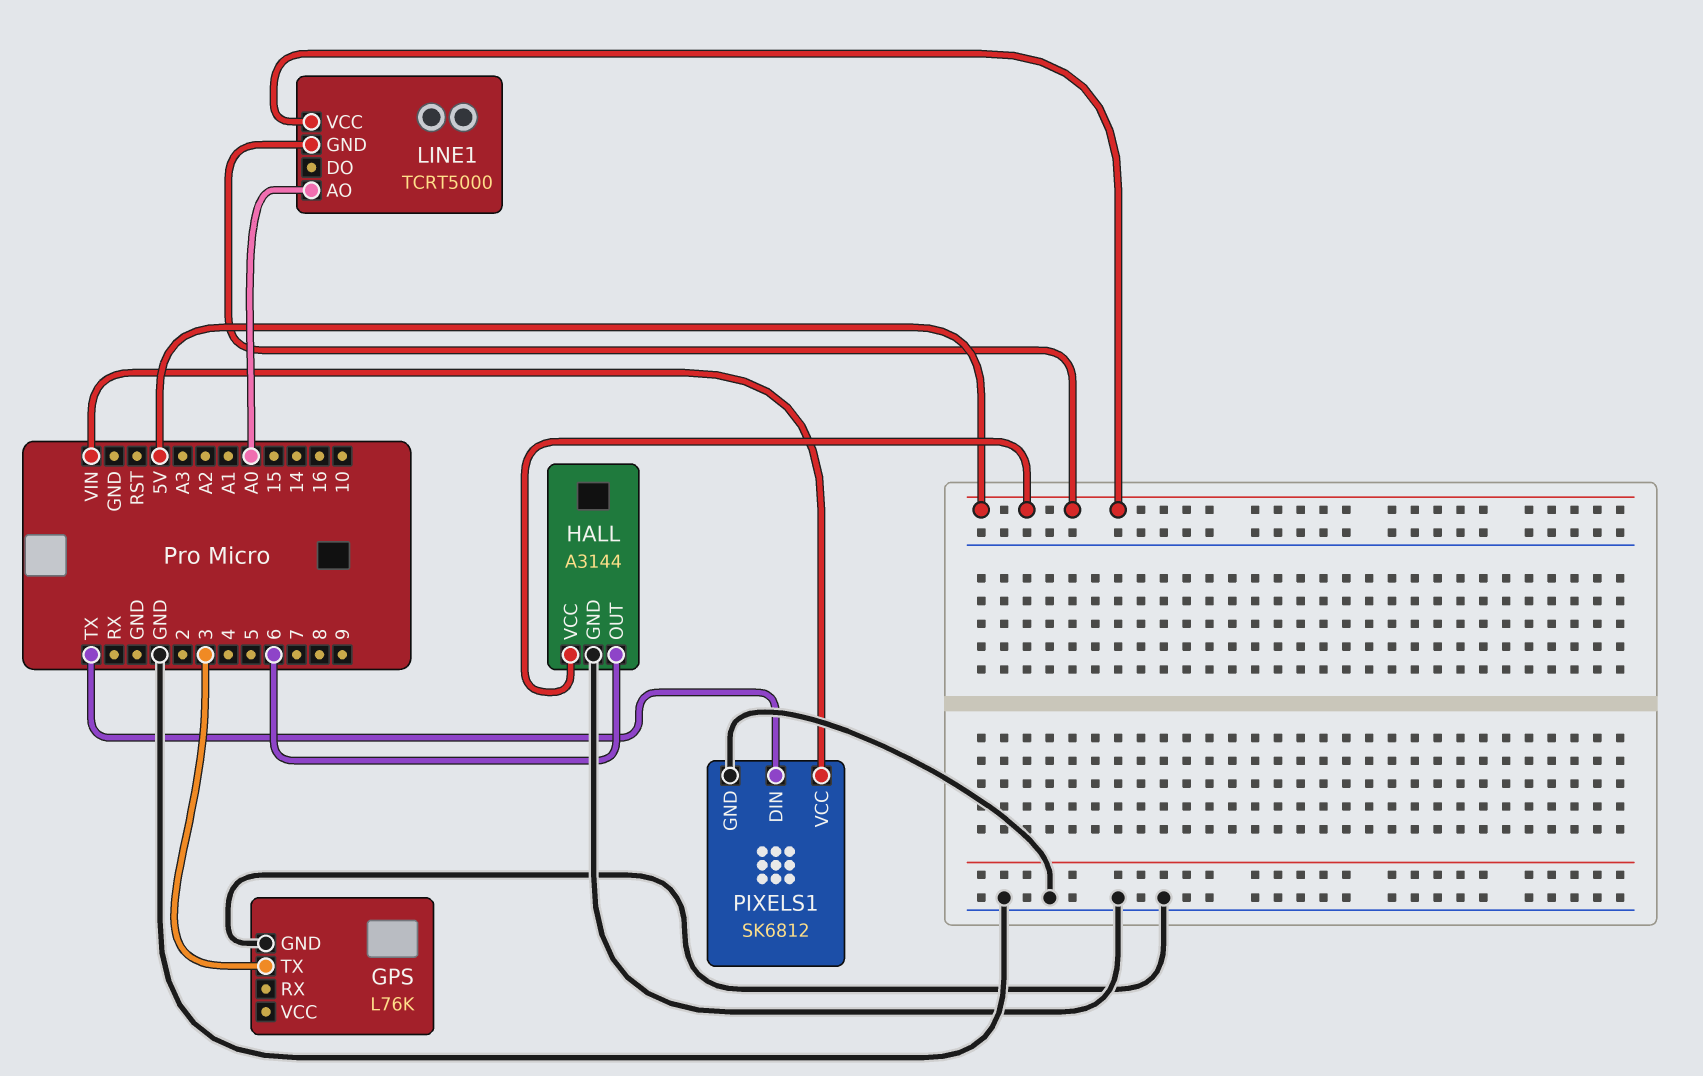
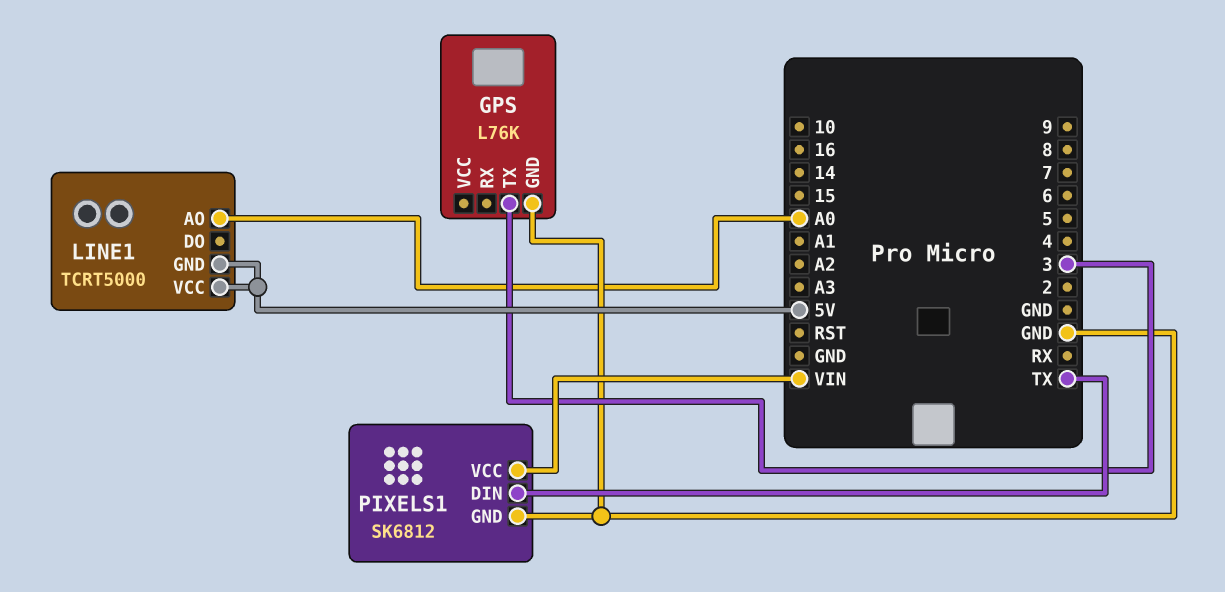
HALL: A3144 -> none
HALL pin GND: GND -> none
HALL pin OUT: 6 -> none
HALL pin VCC: 5V -> none

